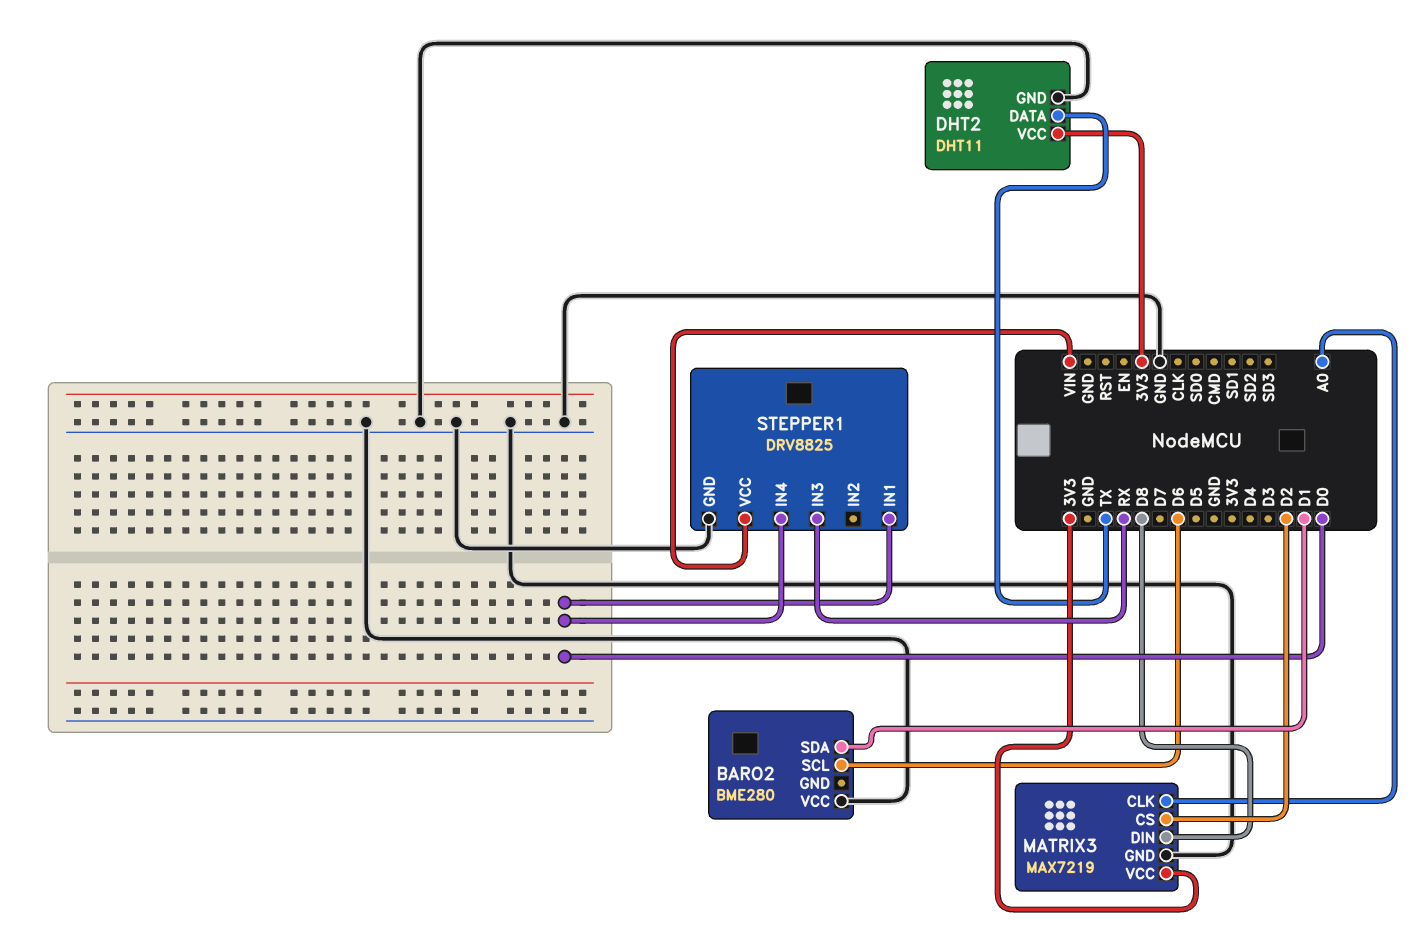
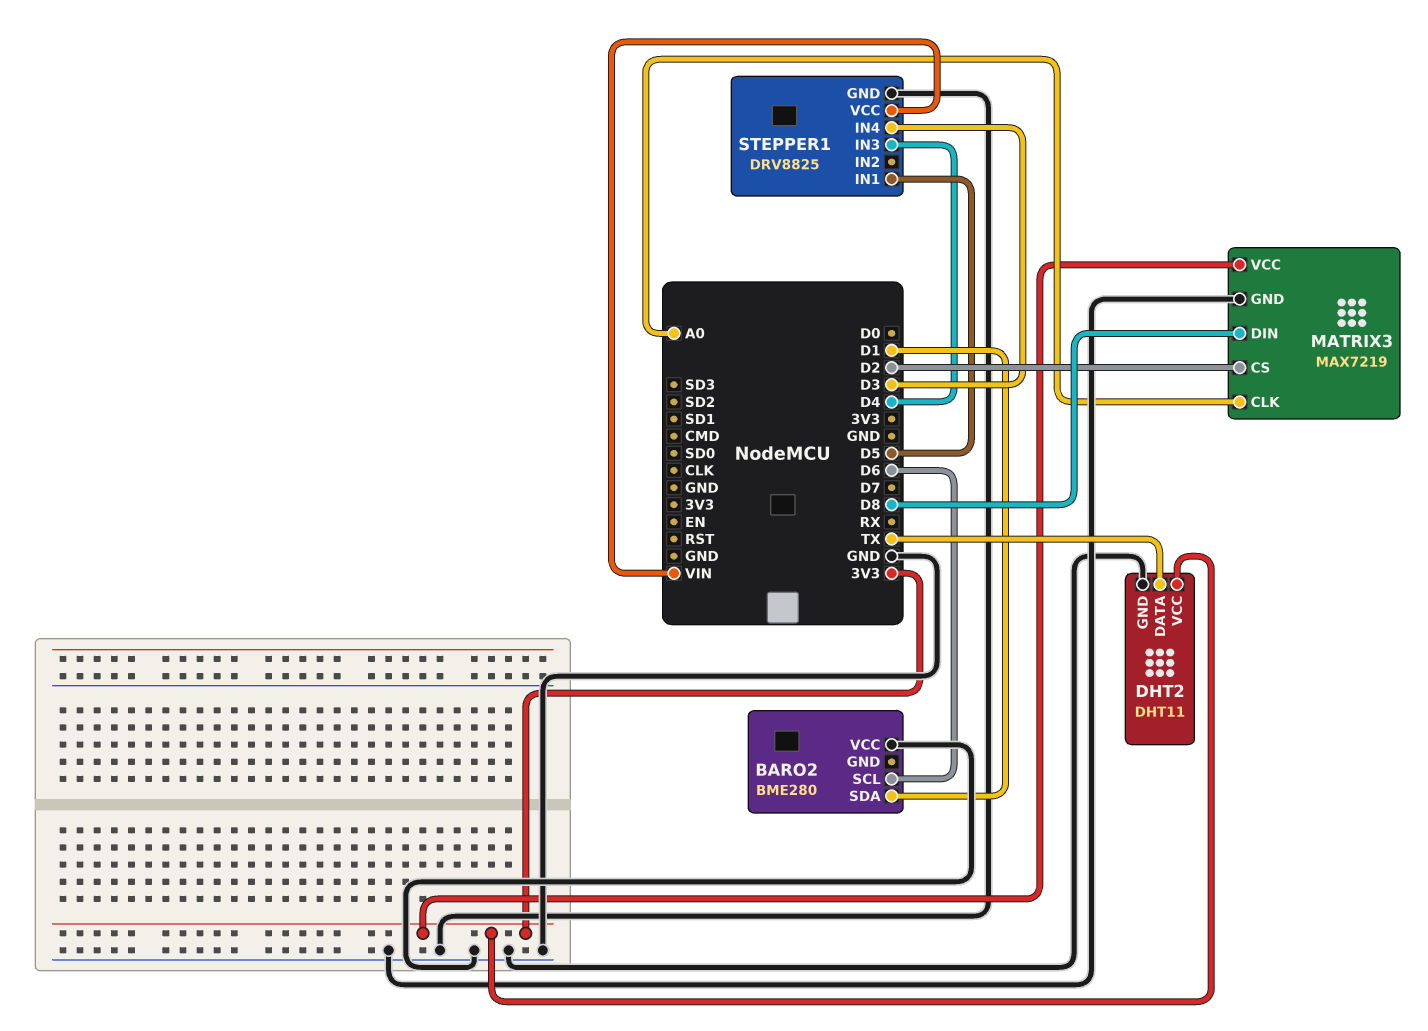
STEPPER1 pin IN1: D0 -> D5
STEPPER1 pin IN3: RX -> D4
STEPPER1 pin IN4: D0 -> D3

